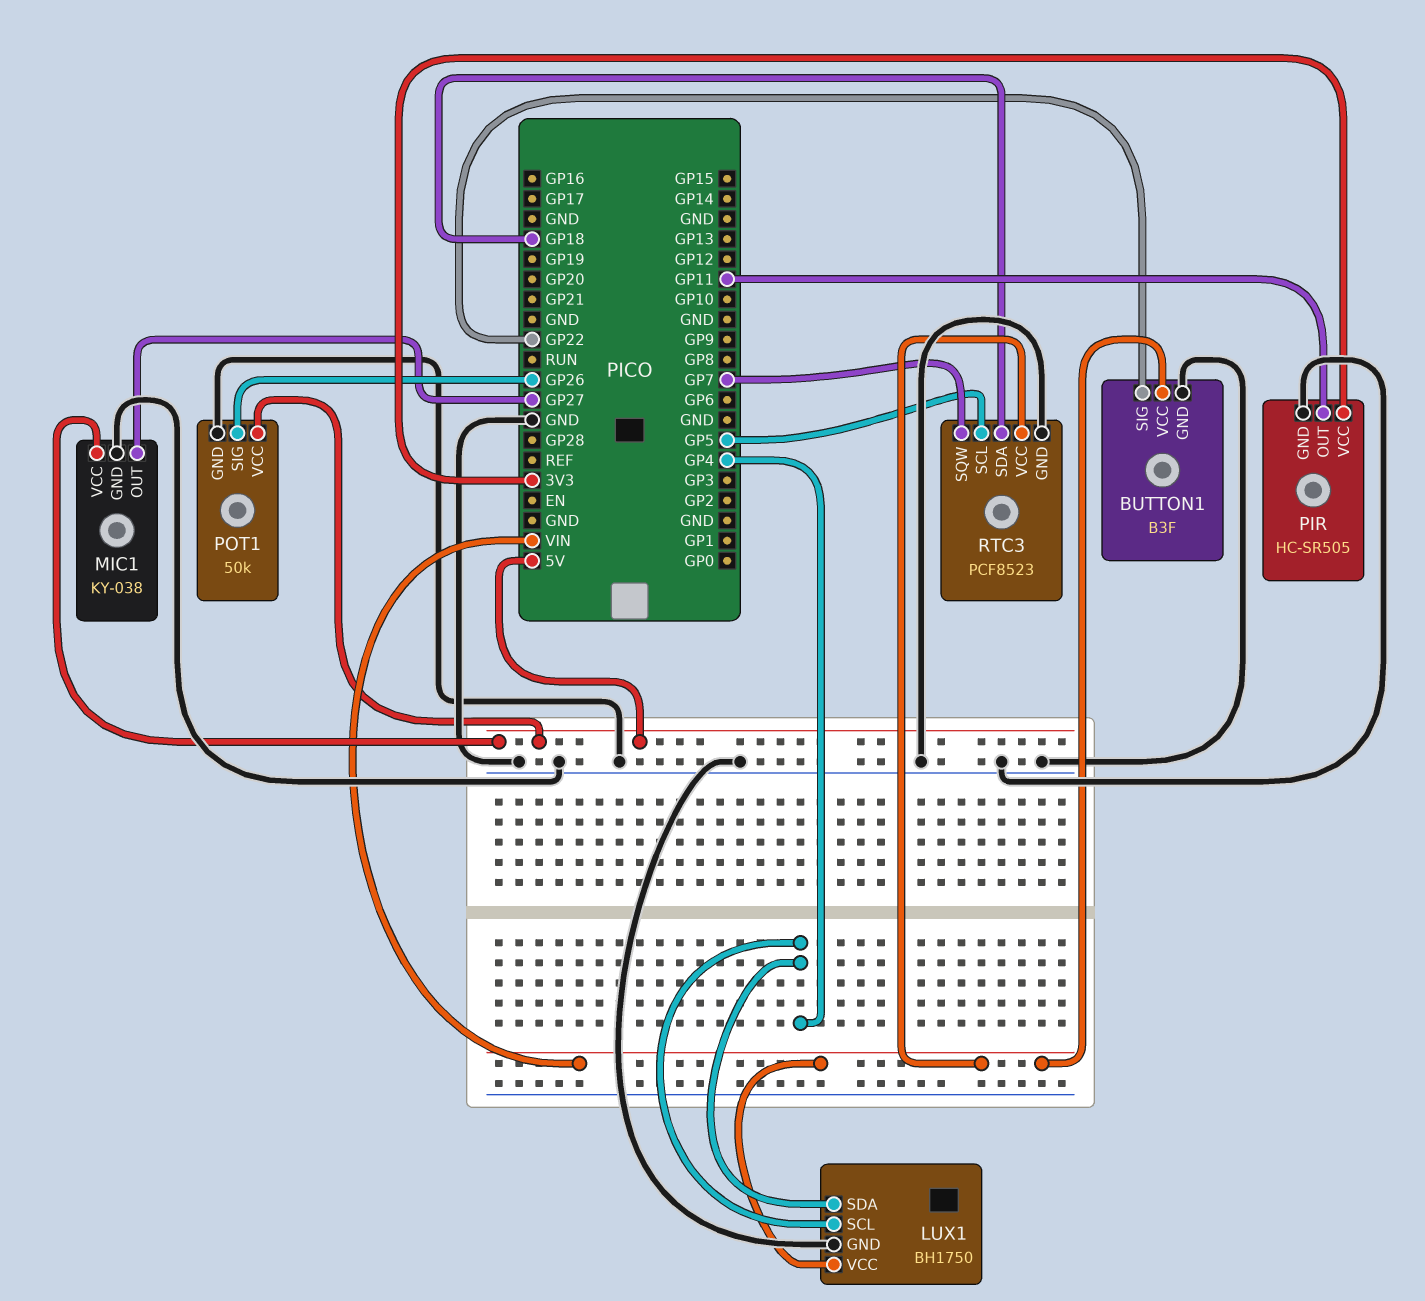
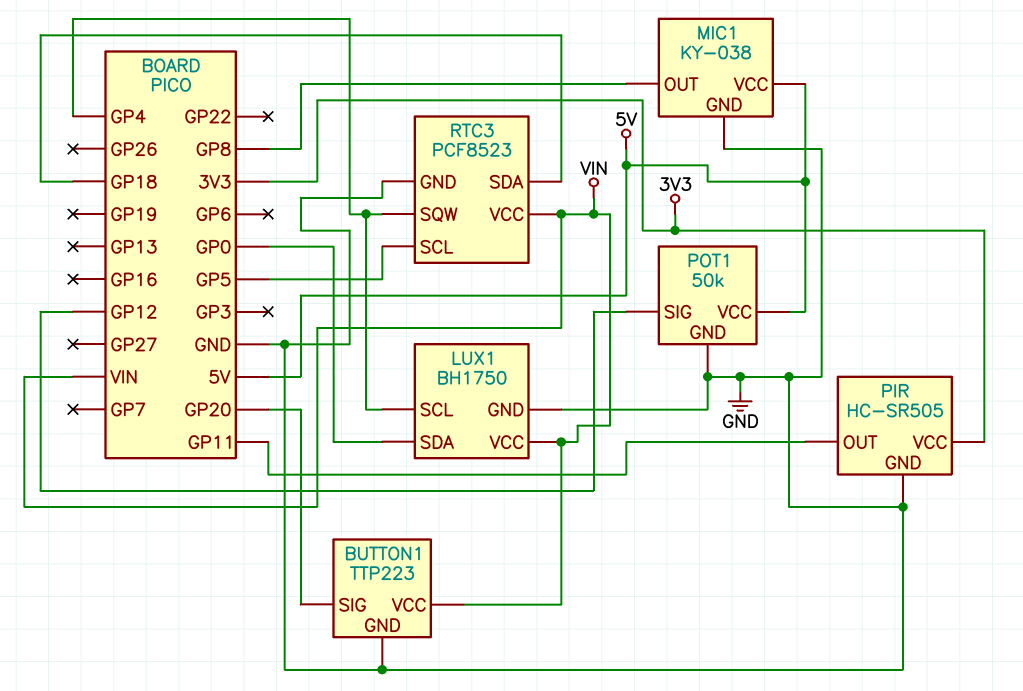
BUTTON1: B3F -> TTP223
BUTTON1 pin SIG: GP22 -> GP20
LUX1 pin SDA: GP4 -> GP0
MIC1 pin OUT: GP27 -> GP8
POT1 pin SIG: GP26 -> GP12
RTC3 pin SQW: GP7 -> GP4

